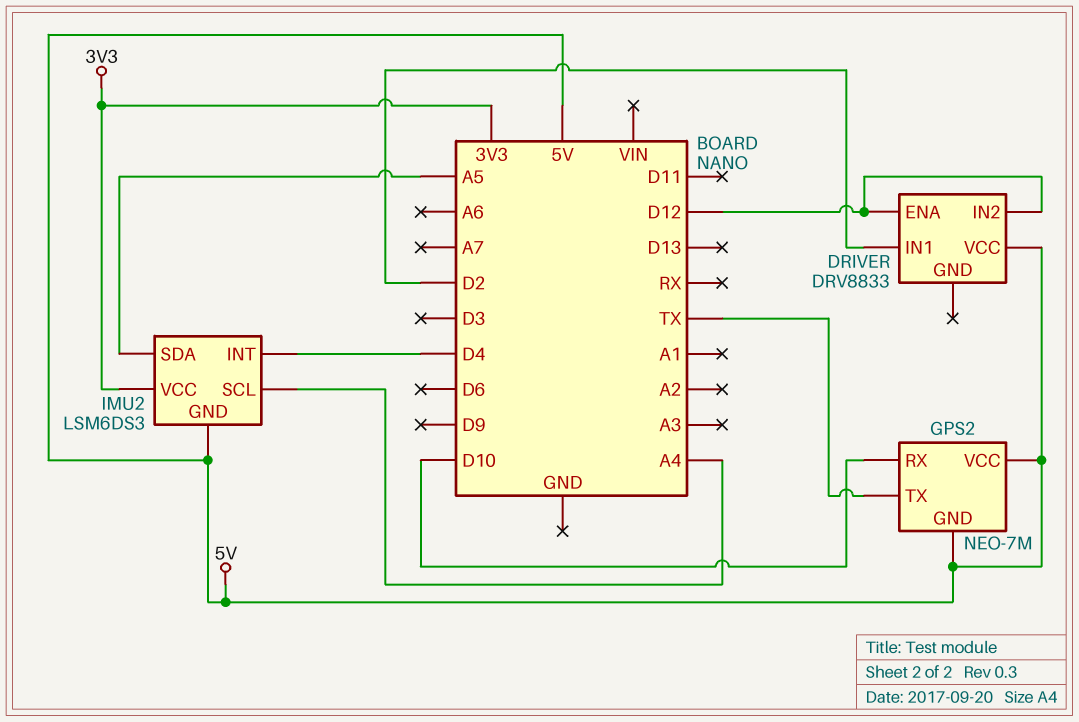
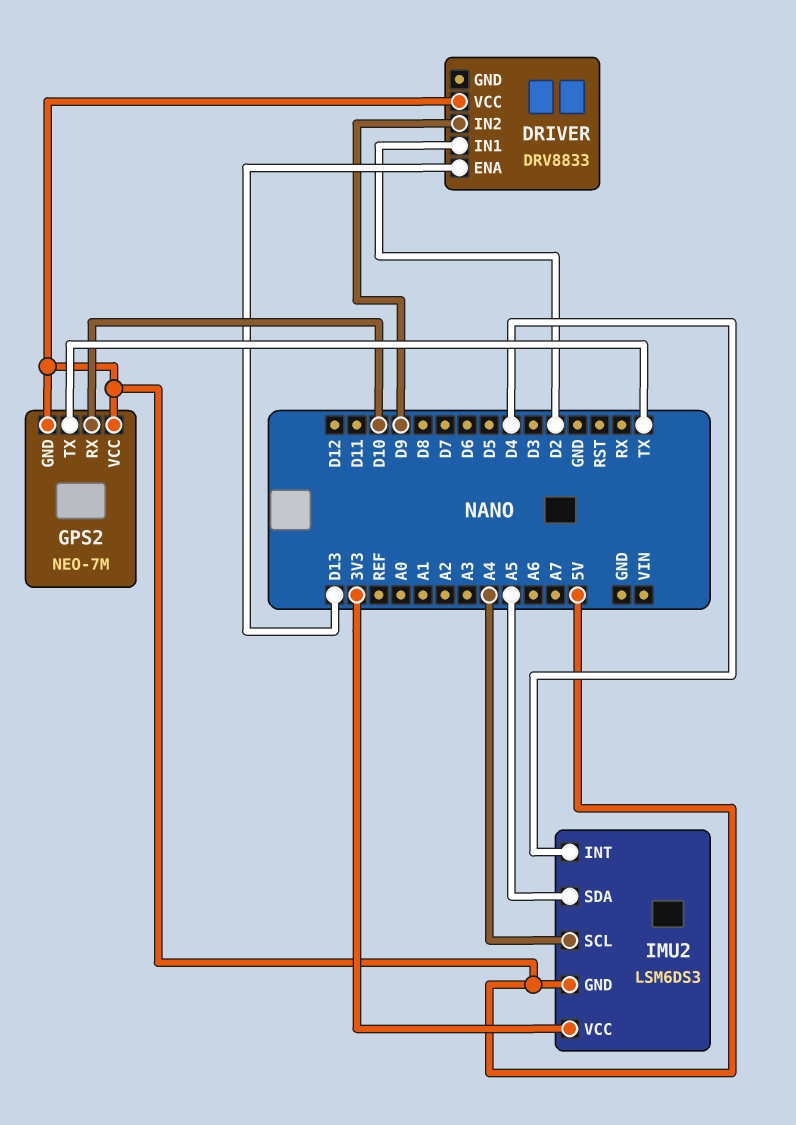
DRIVER pin ENA: D12 -> D13
DRIVER pin IN2: D12 -> D9

